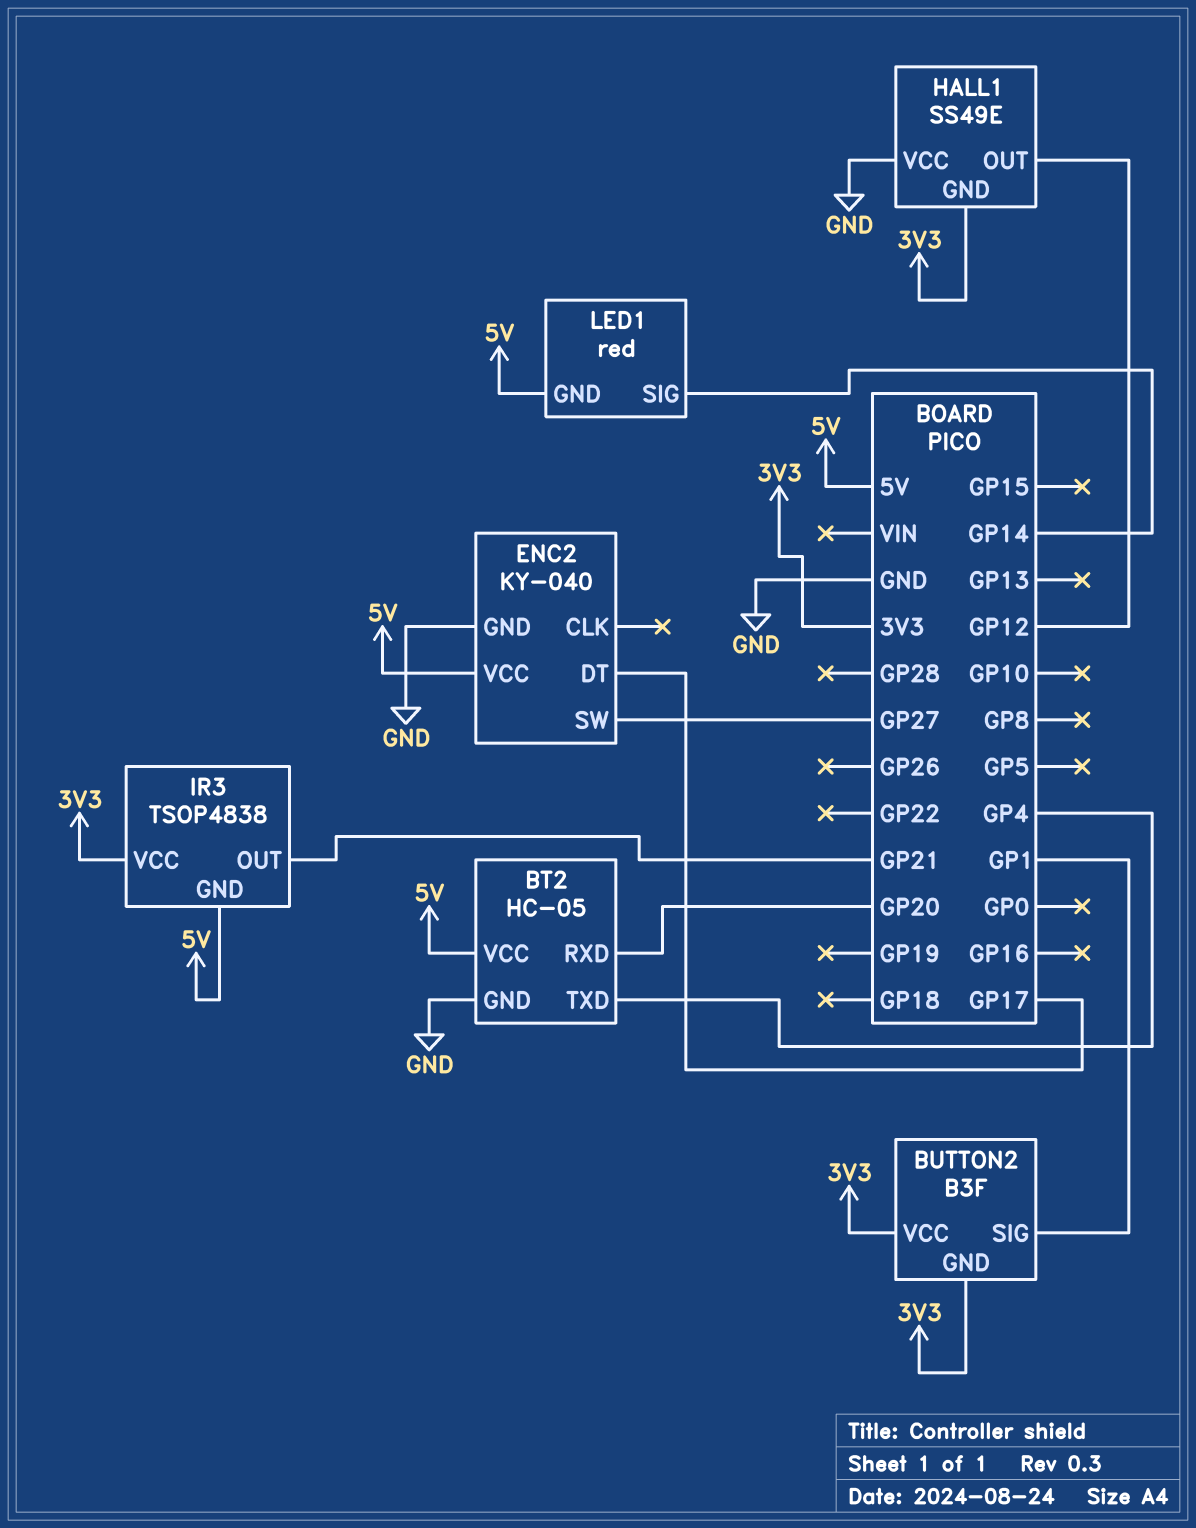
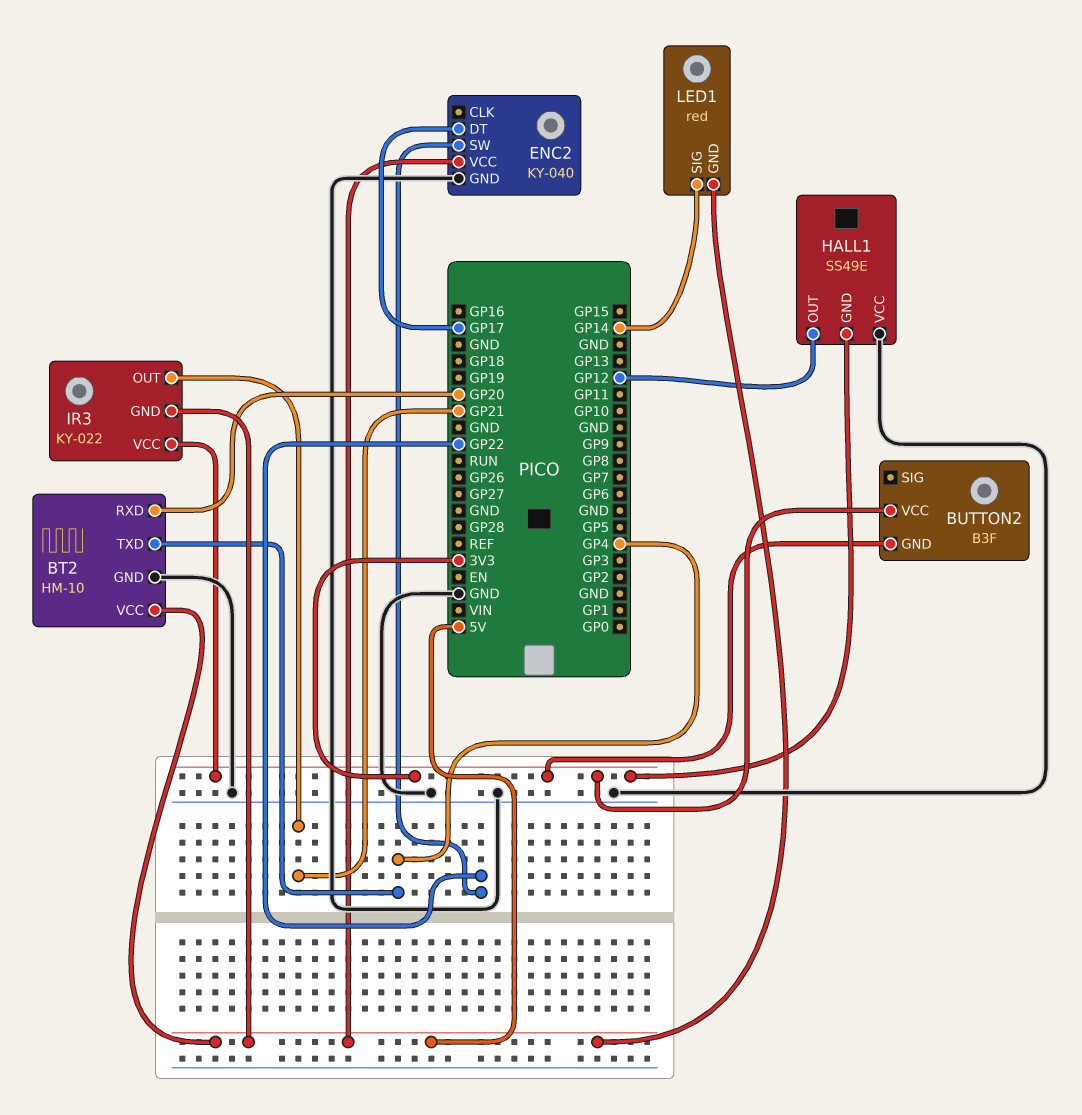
BT2: HC-05 -> HM-10
BUTTON2 pin SIG: GP1 -> none
ENC2 pin SW: GP27 -> GP22
IR3: TSOP4838 -> KY-022

